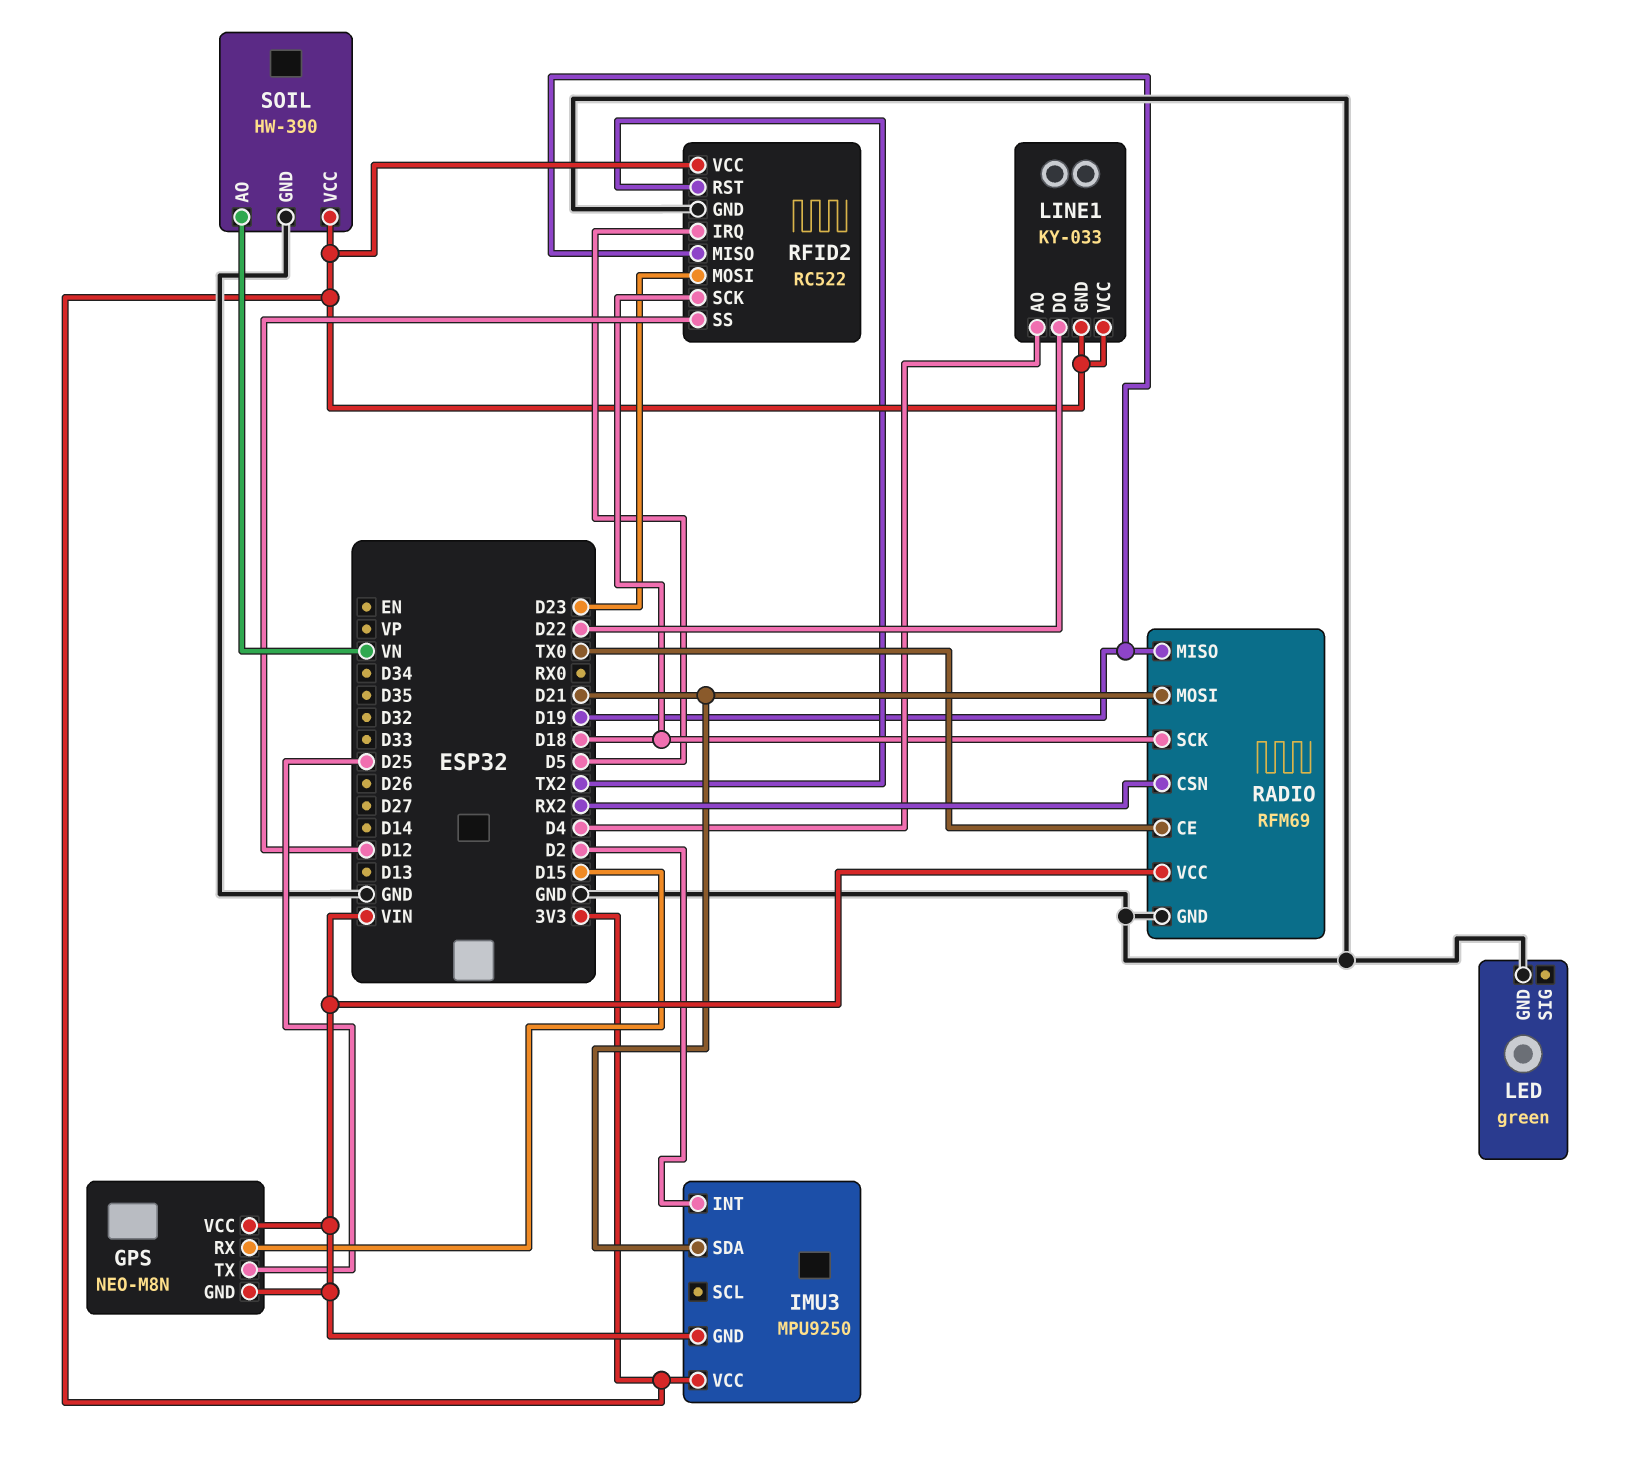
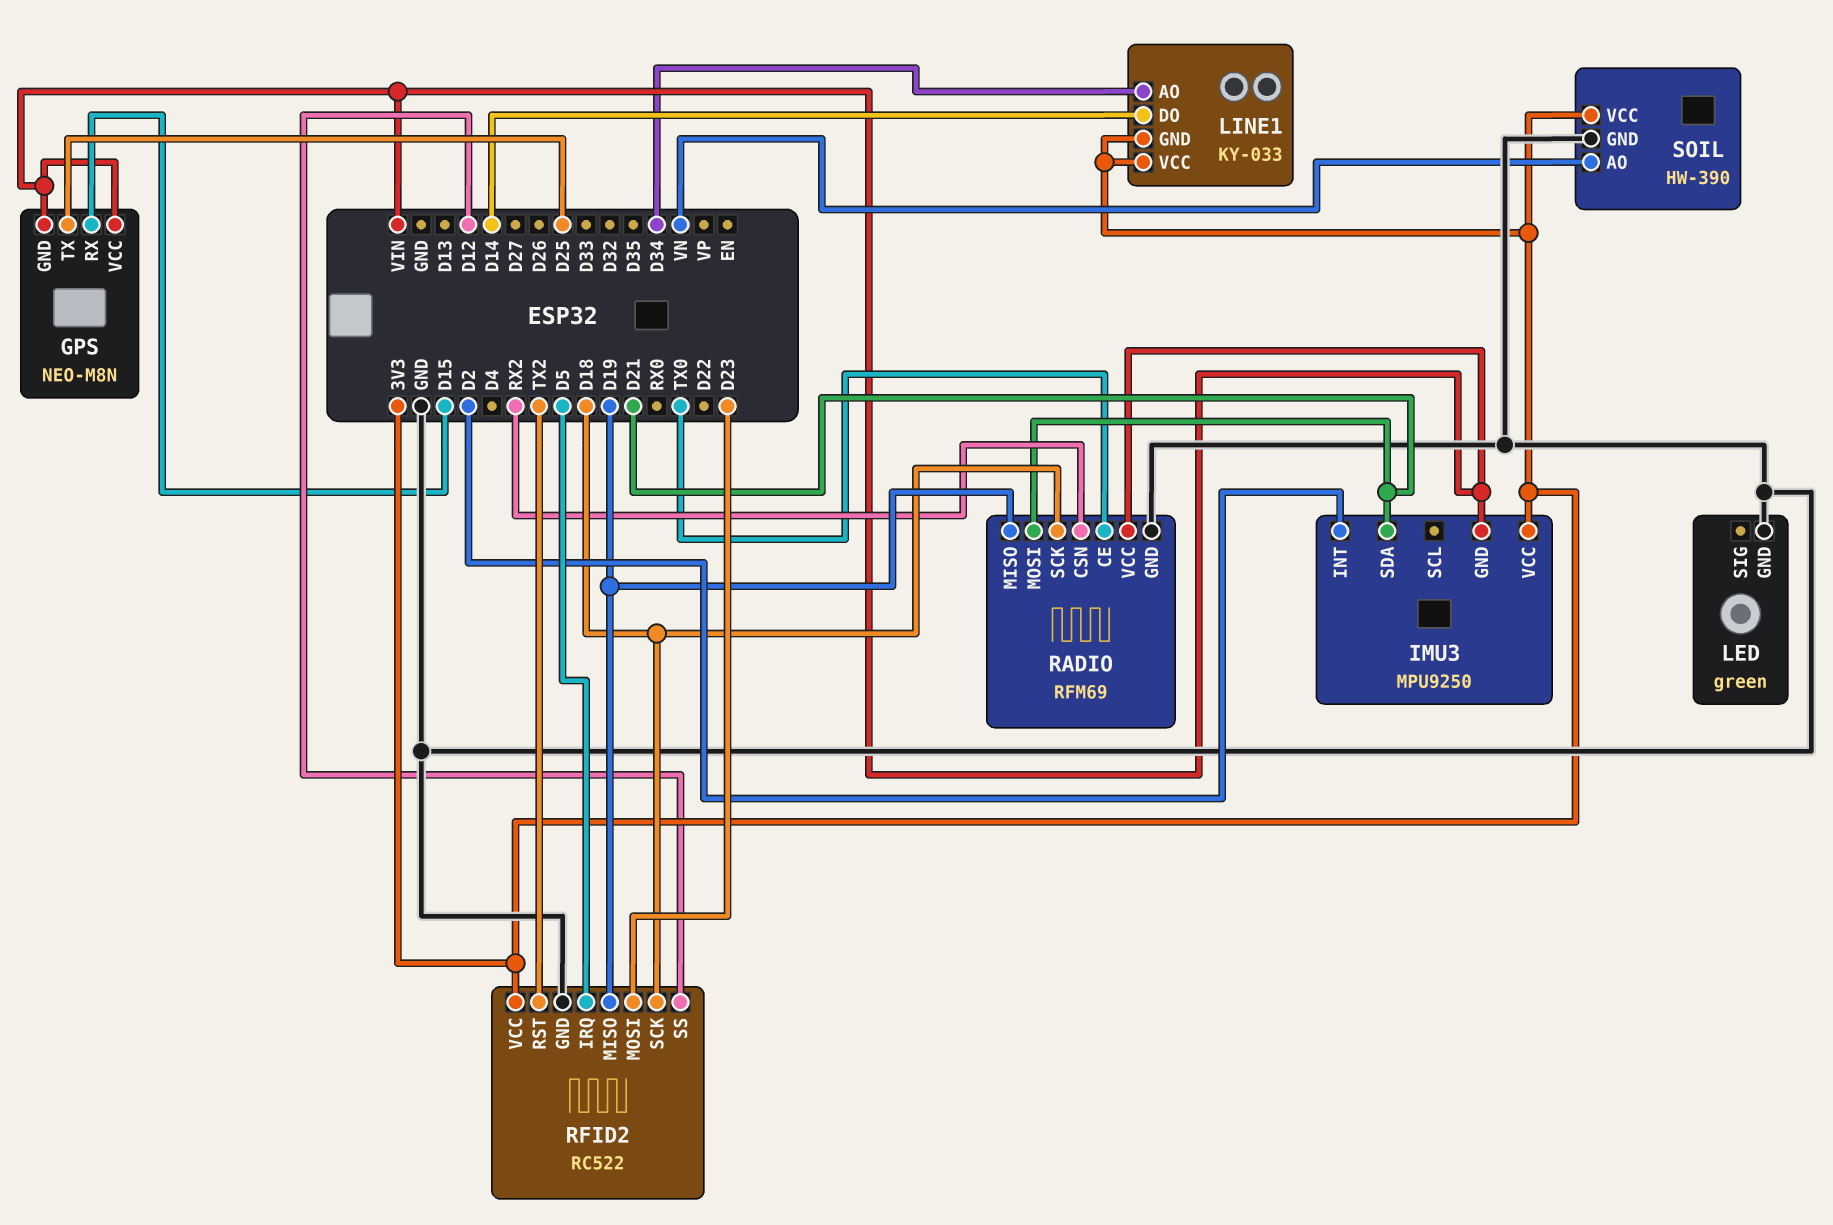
LINE1 pin AO: D4 -> D34
LINE1 pin DO: D22 -> D14

